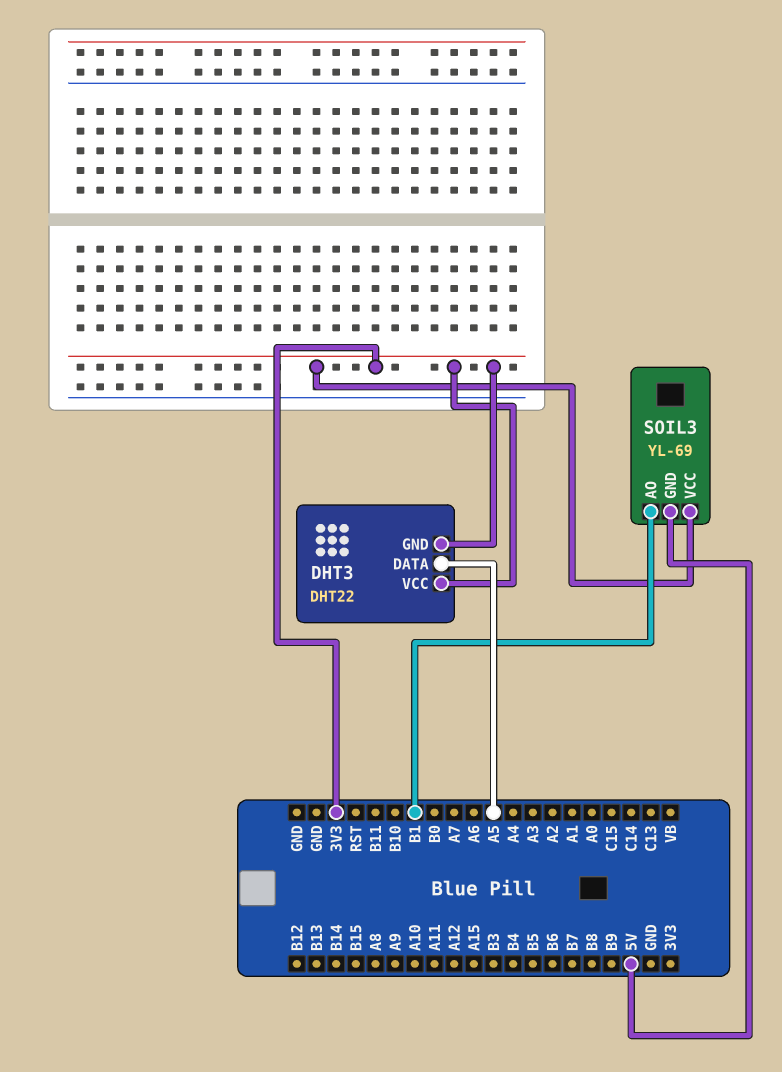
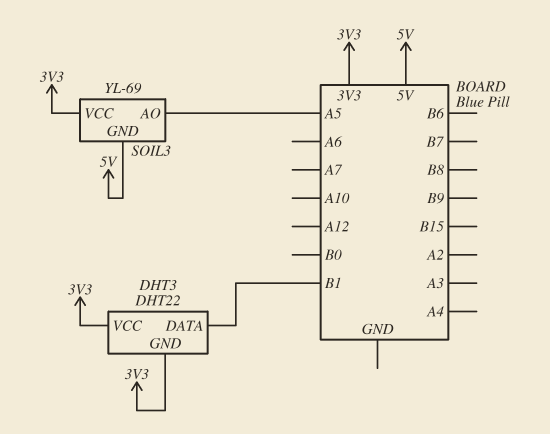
DHT3 pin DATA: A5 -> B1
SOIL3 pin AO: B1 -> A5

